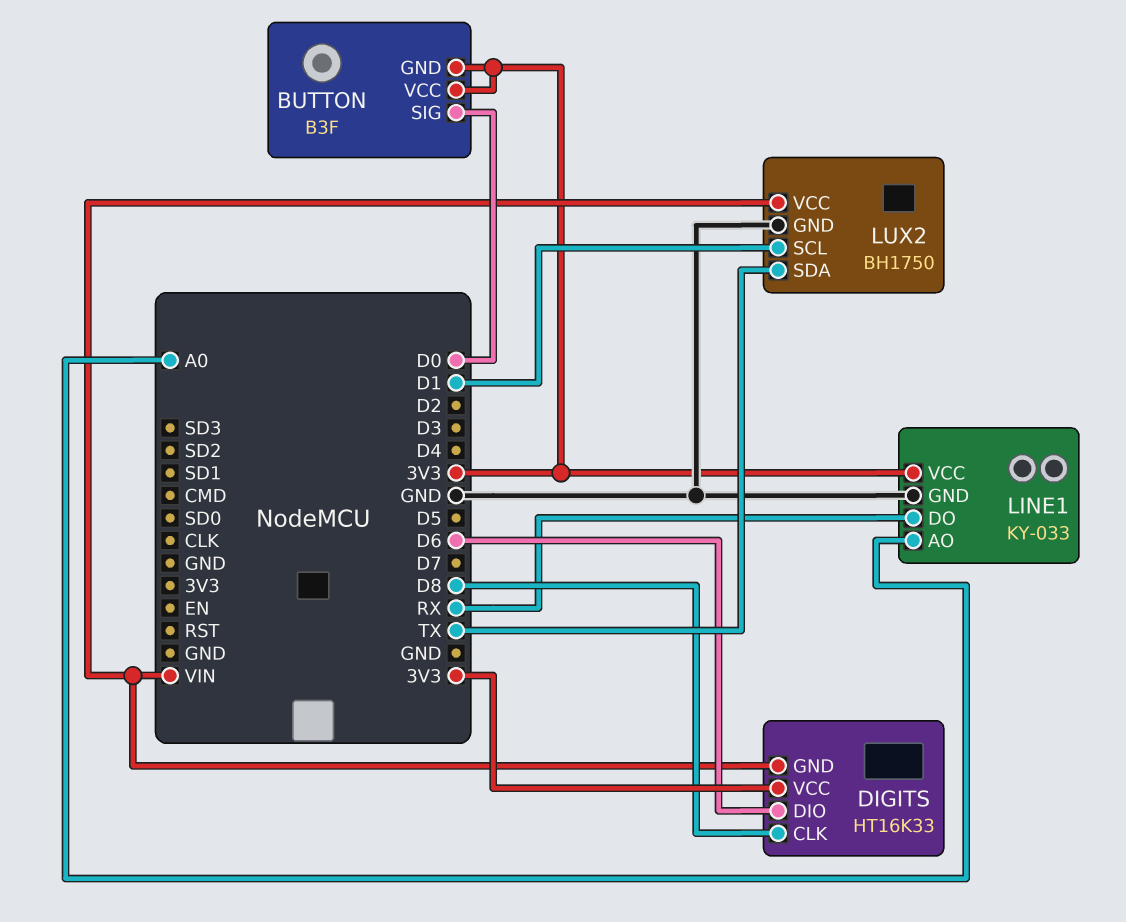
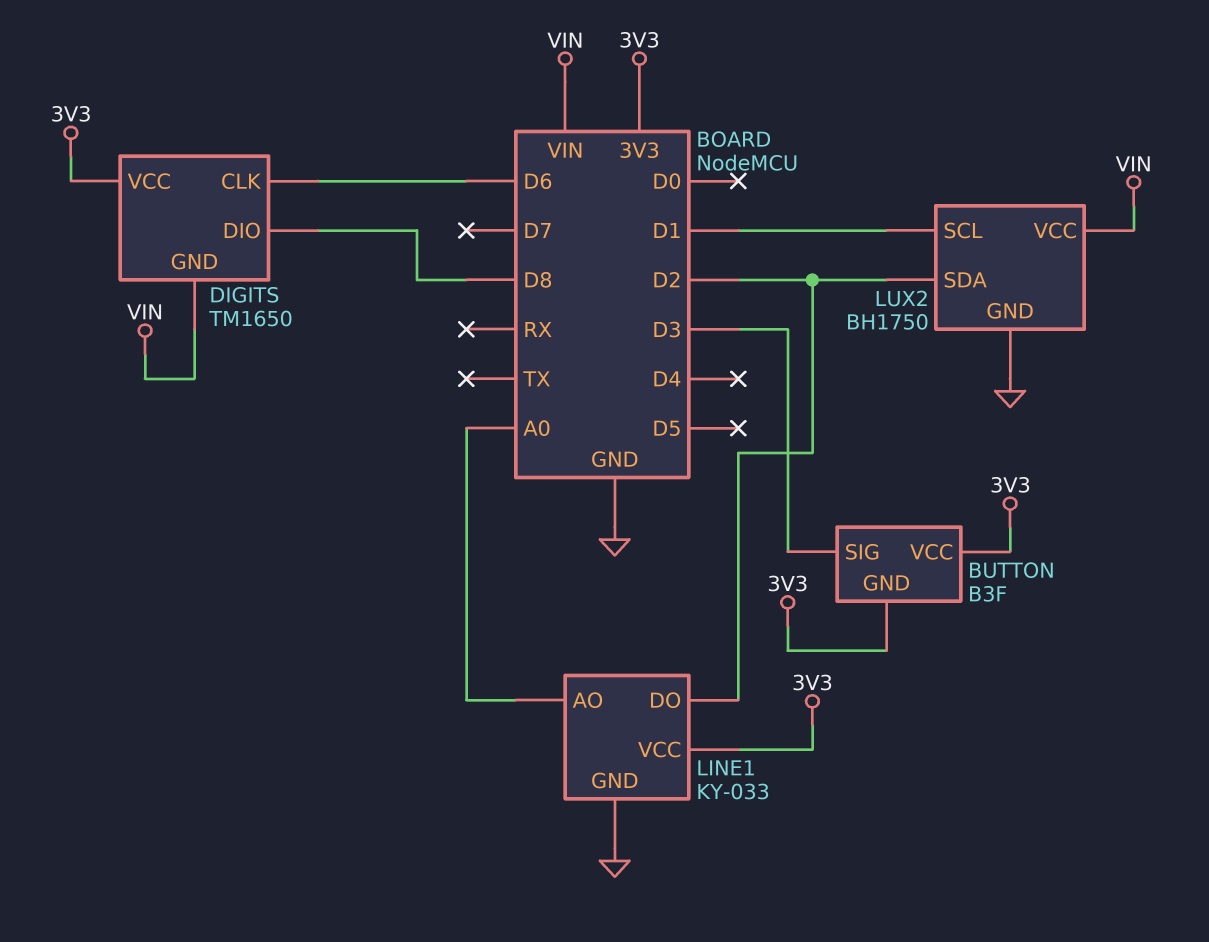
BUTTON pin SIG: D0 -> D3
DIGITS: HT16K33 -> TM1650
DIGITS pin CLK: D8 -> D6
DIGITS pin DIO: D6 -> D8
LINE1 pin DO: RX -> D2
LUX2 pin SDA: TX -> D2

